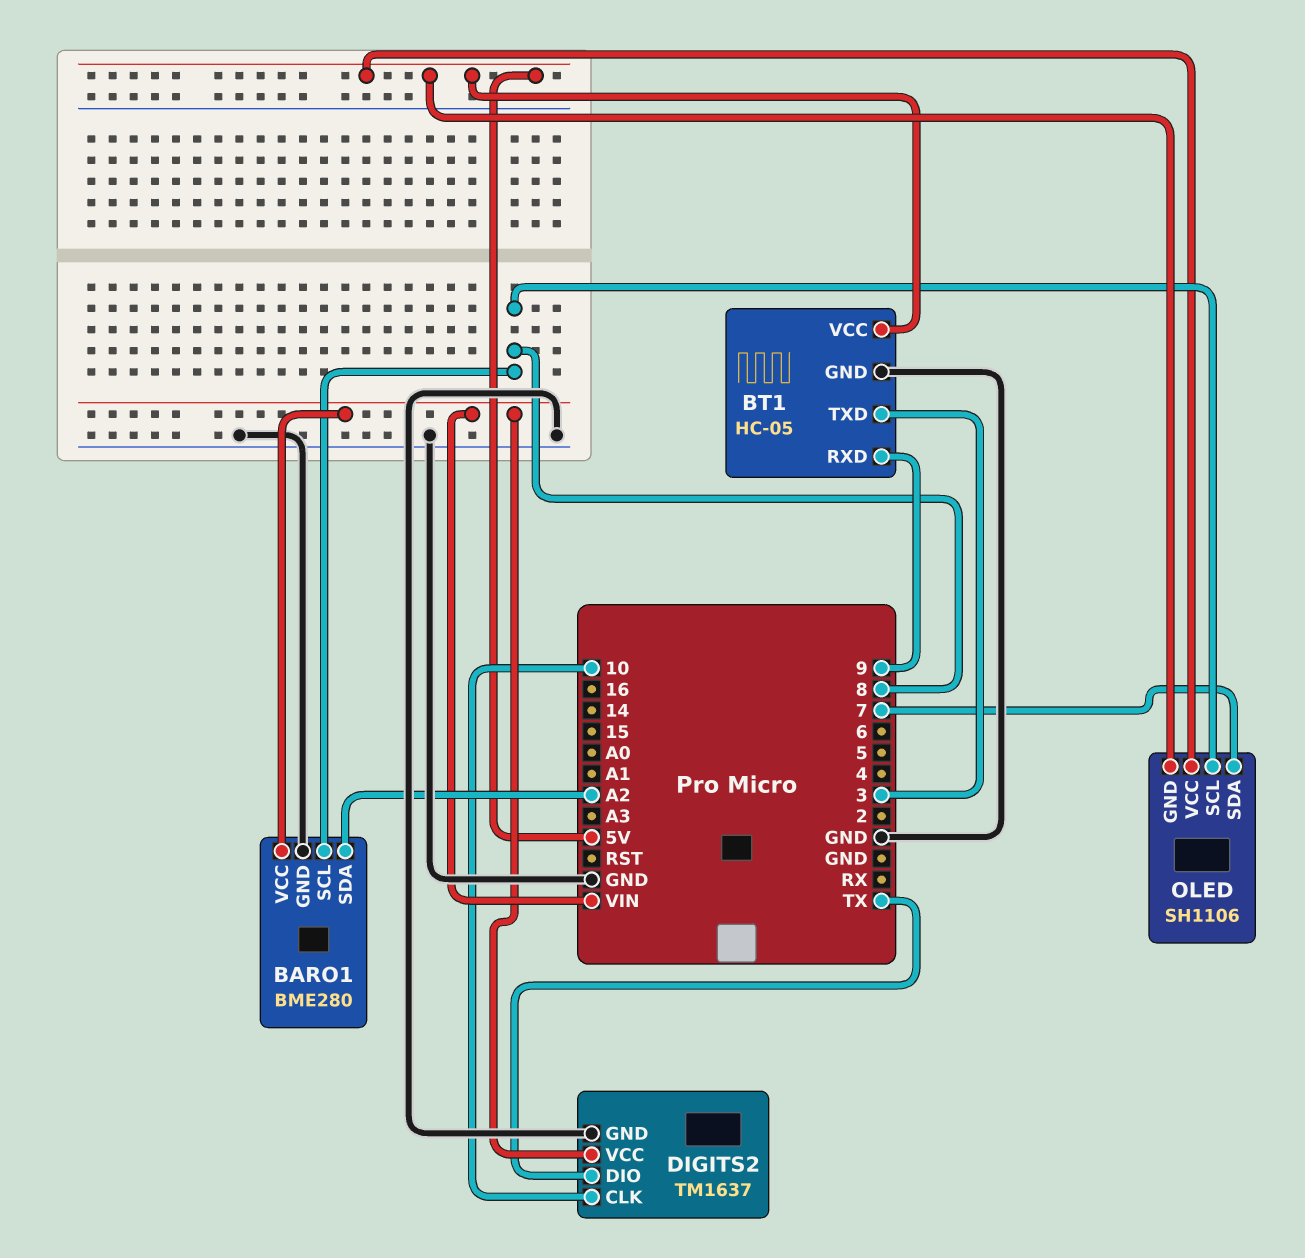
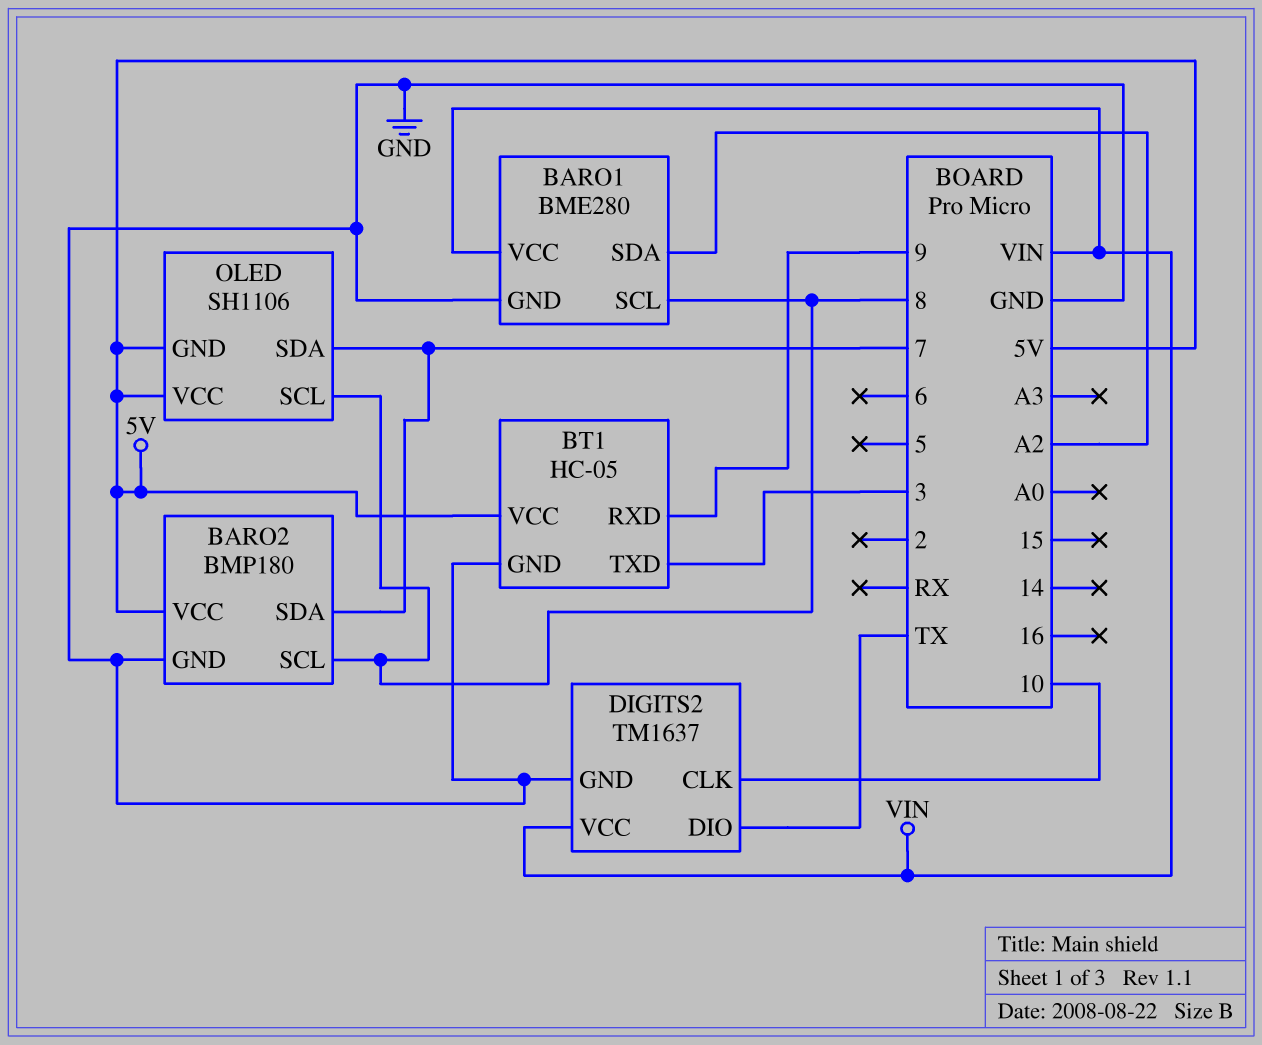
BARO2: none -> BMP180
BARO2 pin GND: none -> GND
BARO2 pin SCL: none -> 8
BARO2 pin SDA: none -> 7
BARO2 pin VCC: none -> 5V

